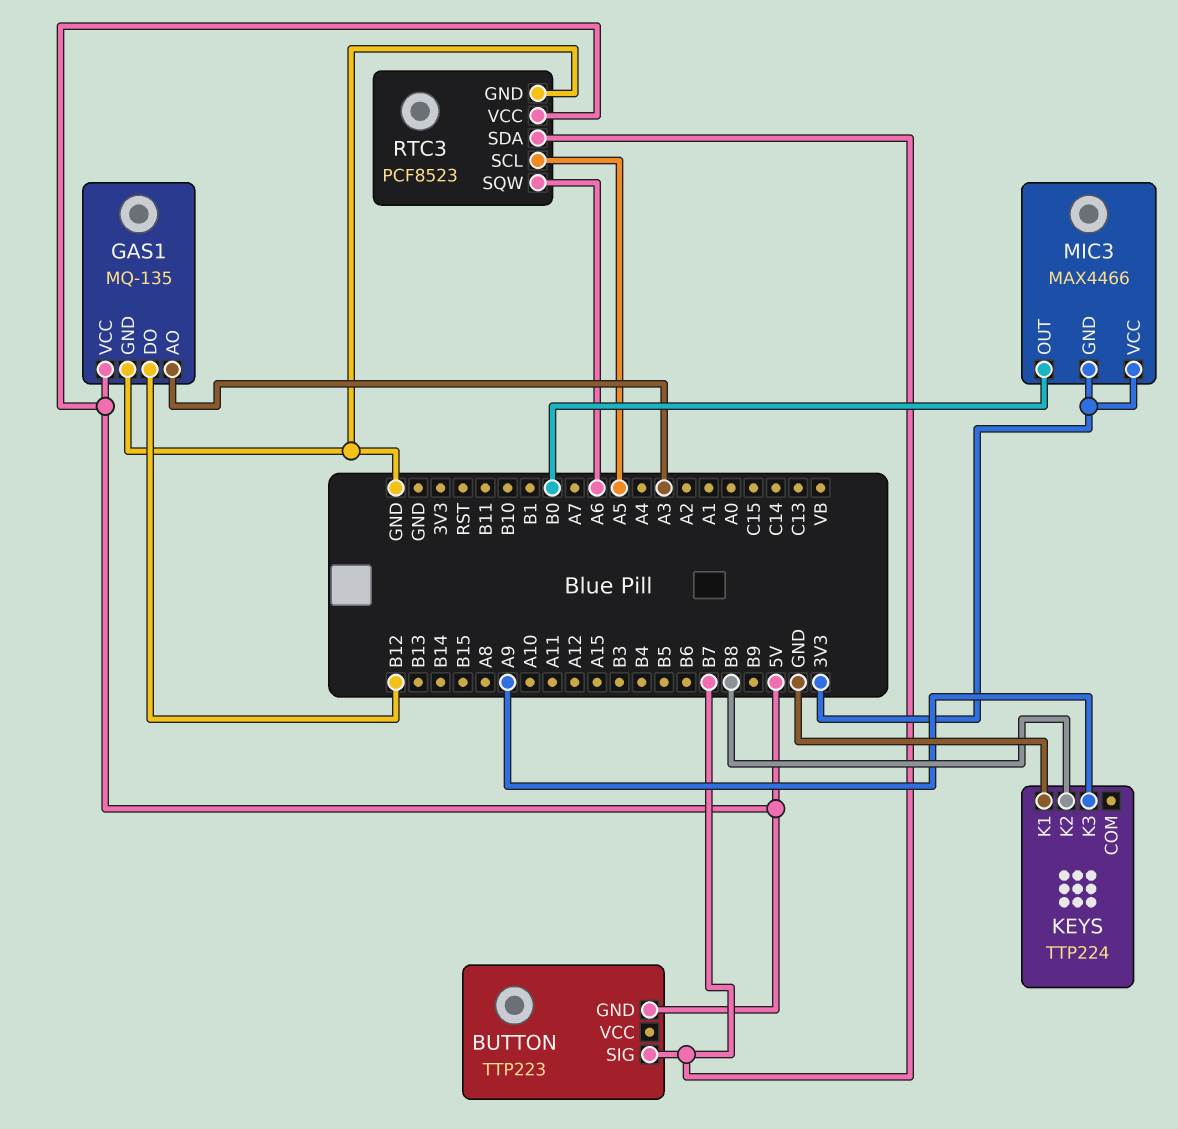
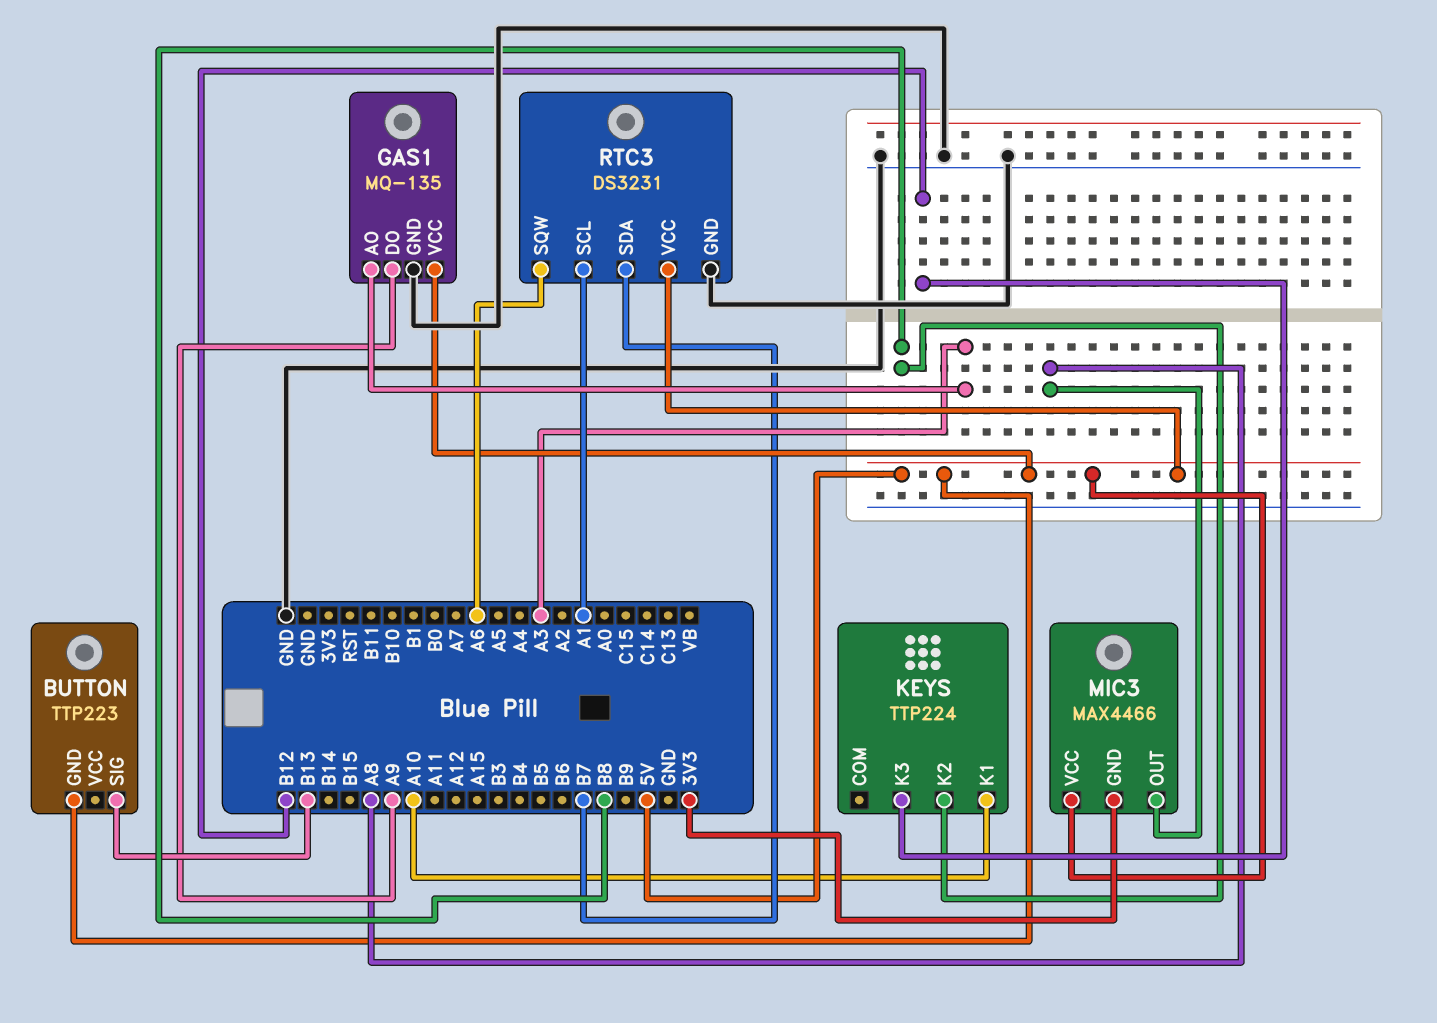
BUTTON pin SIG: B7 -> B13
GAS1 pin DO: B12 -> A9
KEYS pin K1: GND -> A10
KEYS pin K3: A9 -> B12
MIC3 pin OUT: B0 -> A8
MIC3 pin VCC: 3V3 -> 5V
RTC3: PCF8523 -> DS3231
RTC3 pin SCL: A5 -> A1

